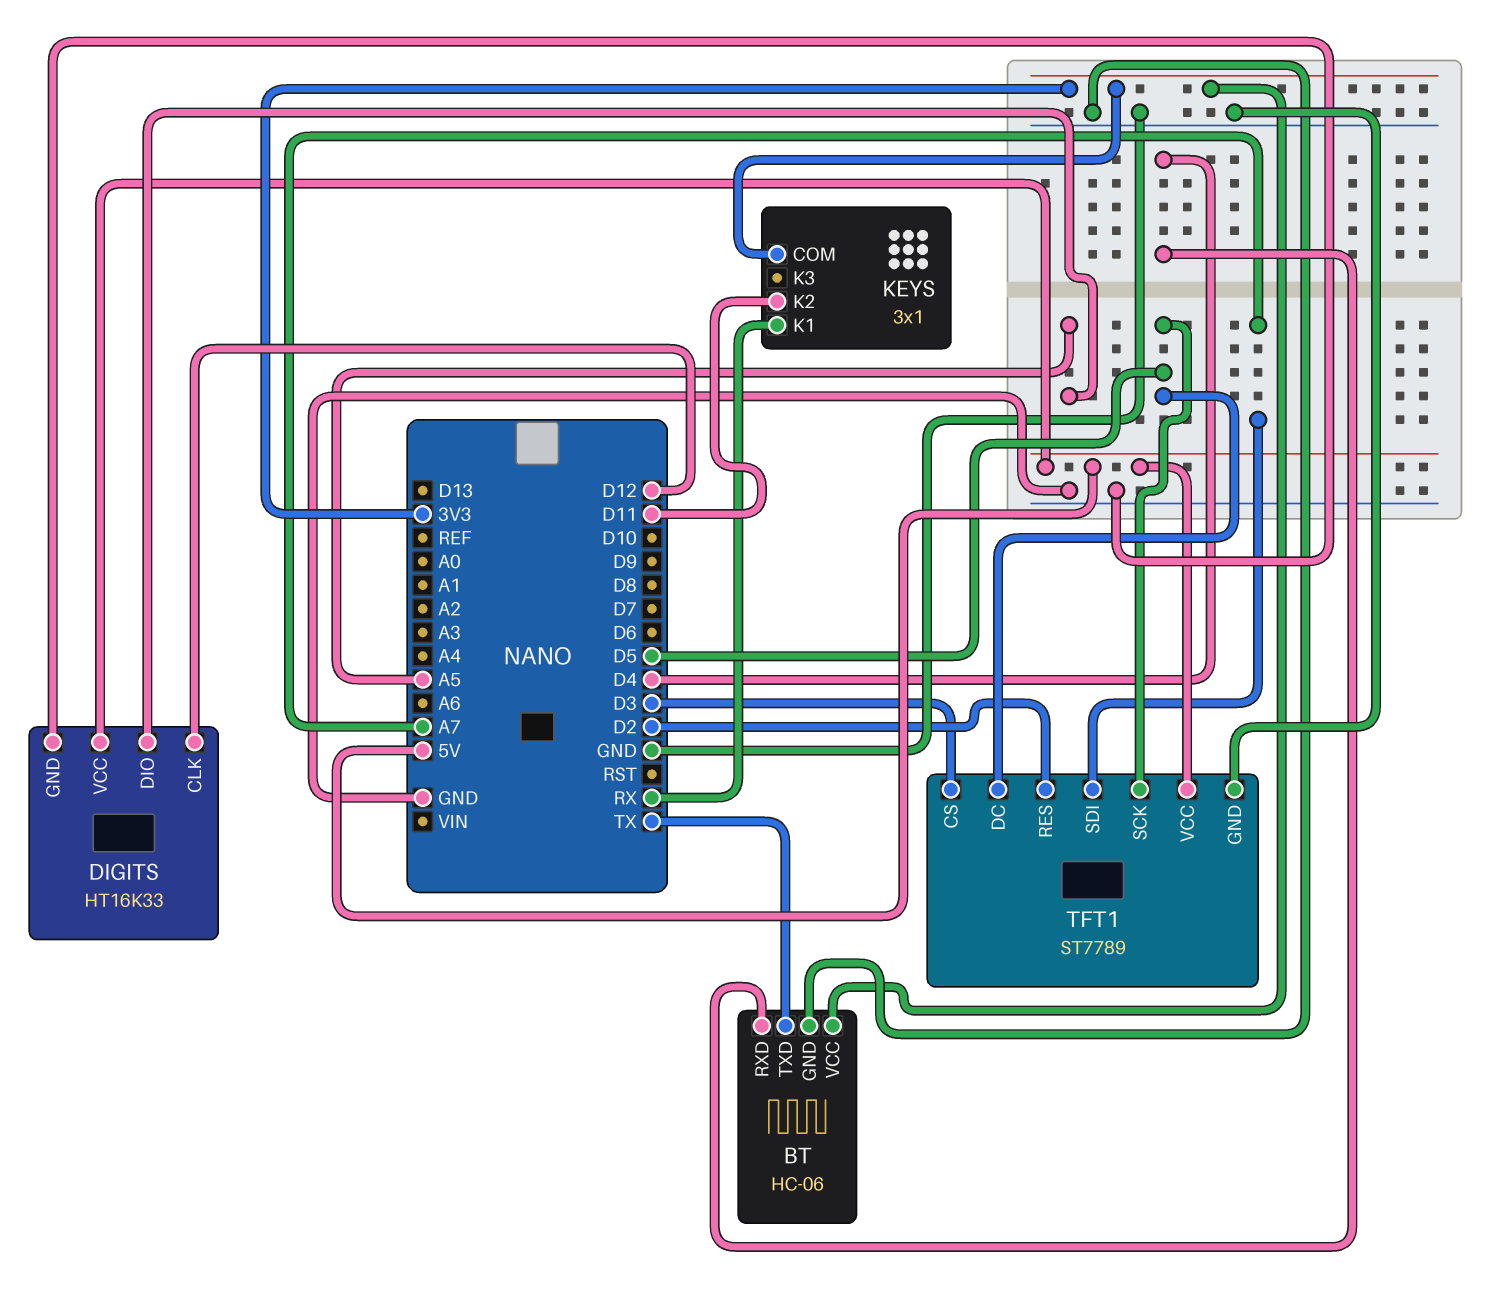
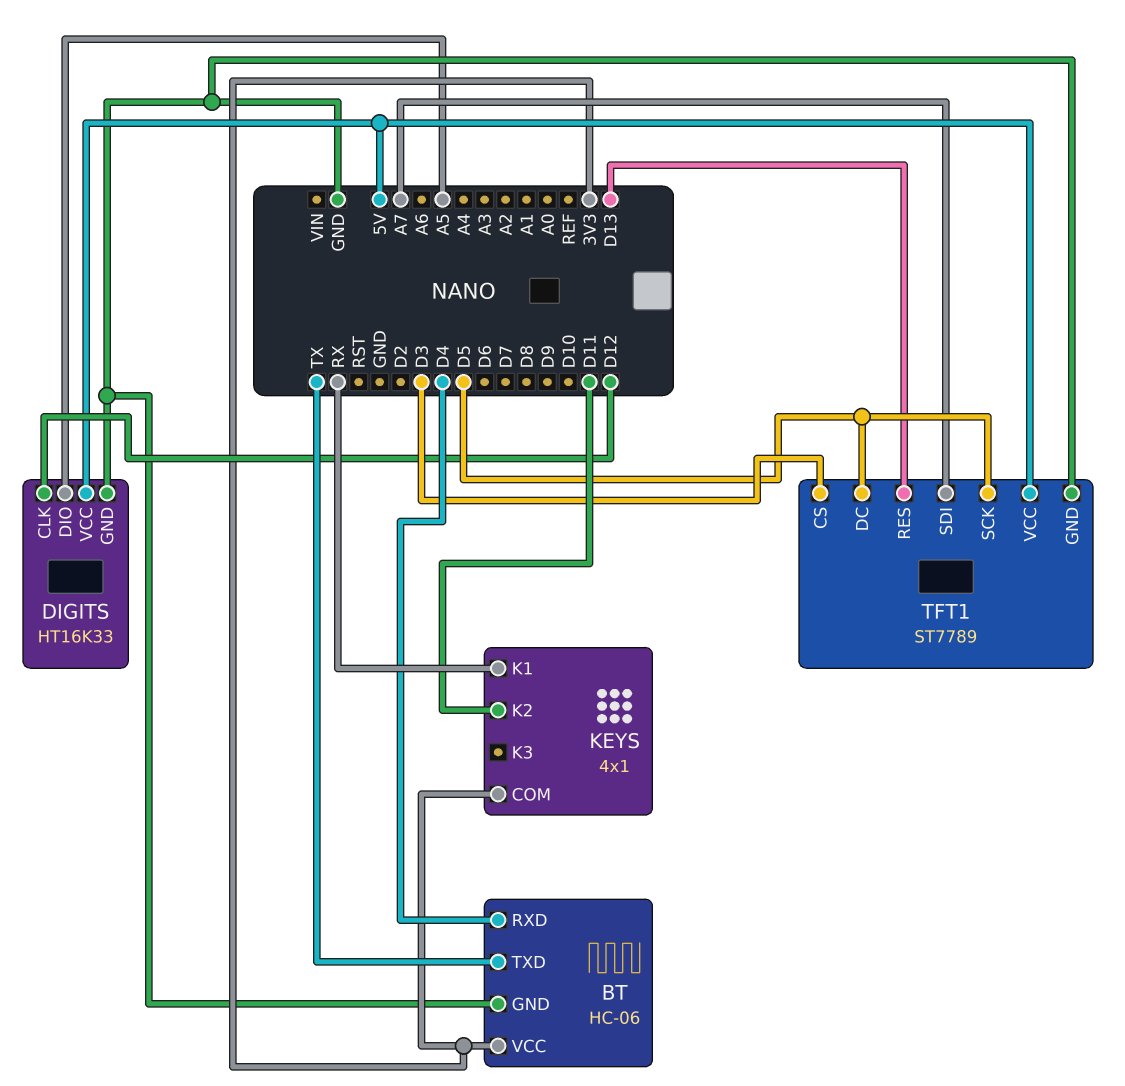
KEYS: 3x1 -> 4x1
TFT1 pin RES: D2 -> D13

